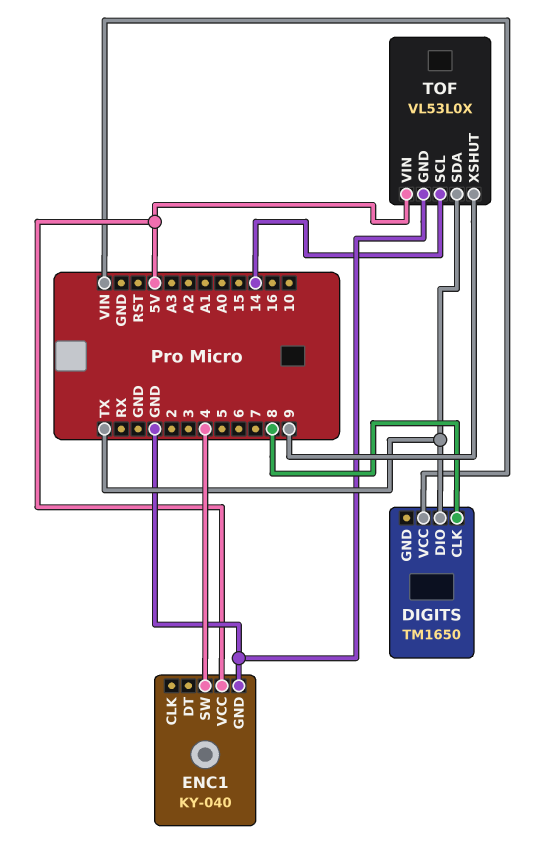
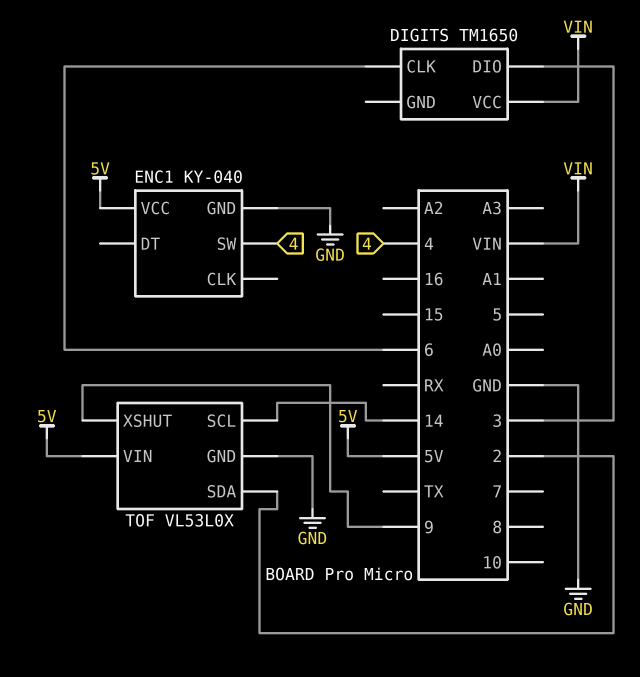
DIGITS pin CLK: 8 -> 6
DIGITS pin DIO: TX -> 3
TOF pin SDA: TX -> 2

